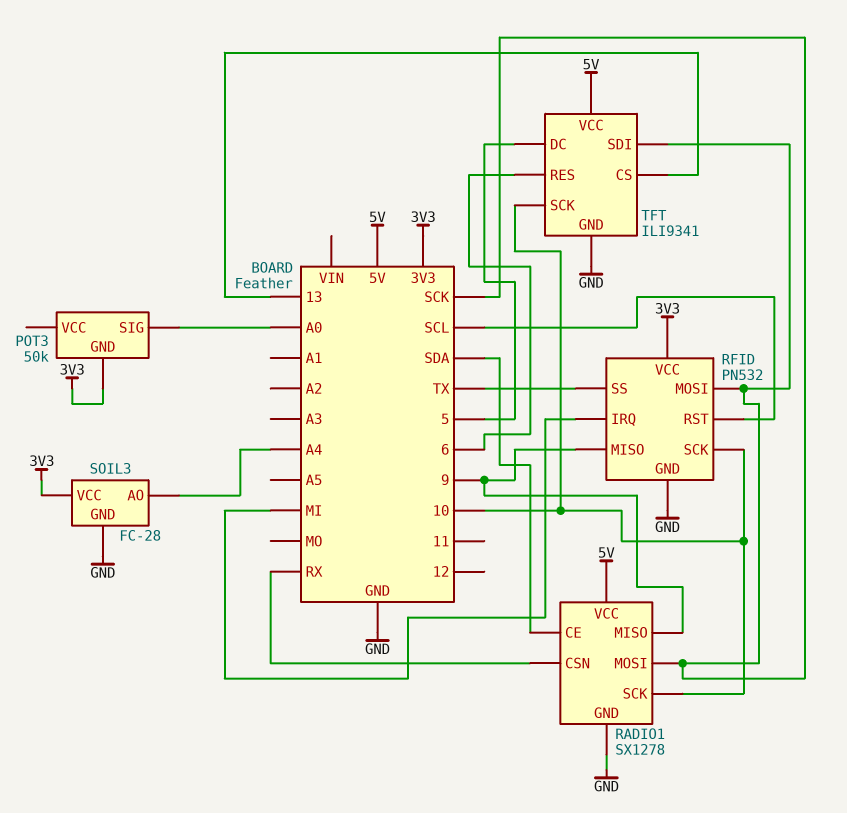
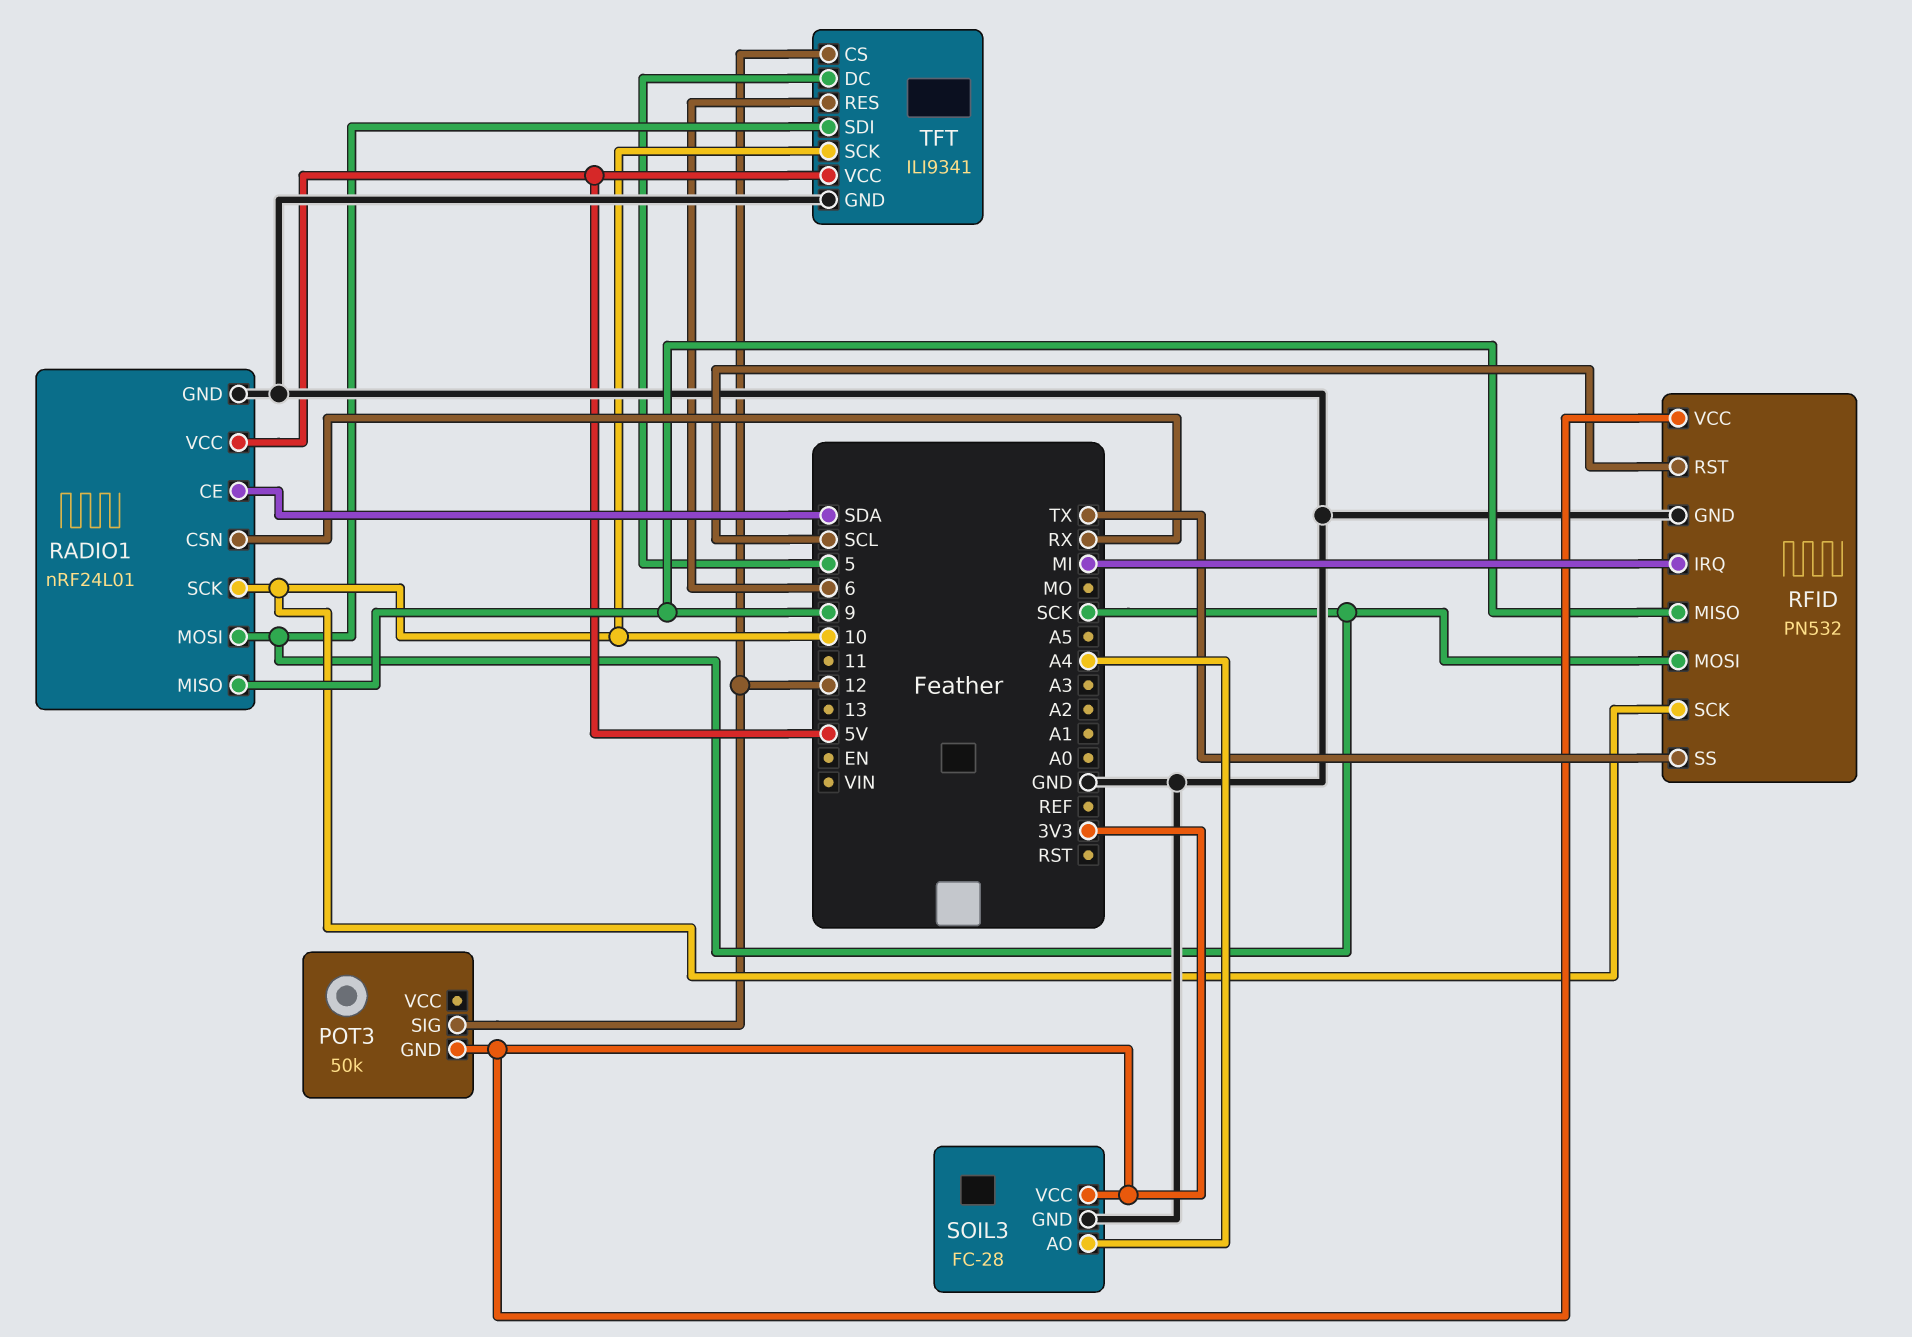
POT3 pin SIG: A0 -> 12
RADIO1: SX1278 -> nRF24L01
TFT pin CS: 13 -> 12

